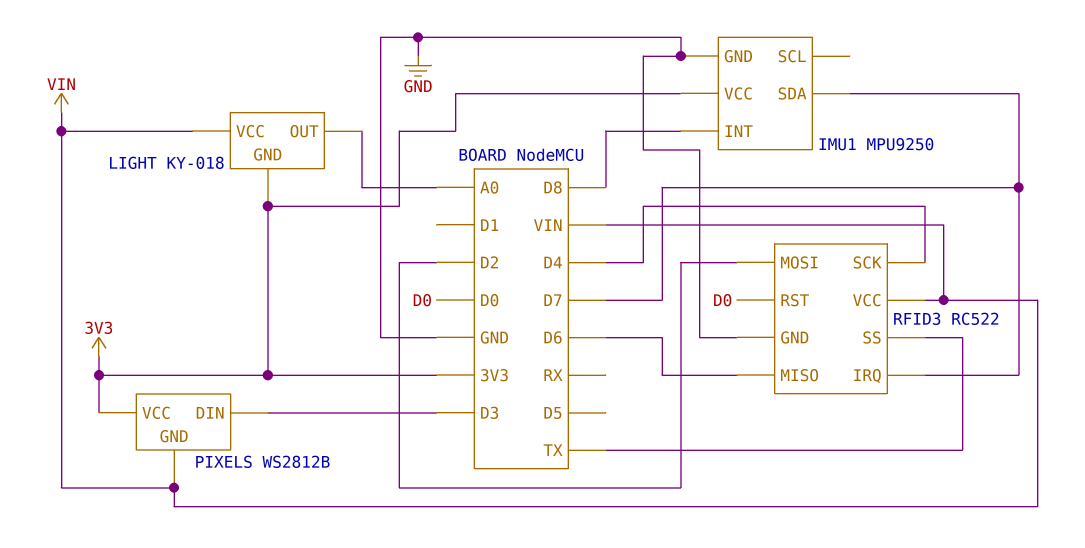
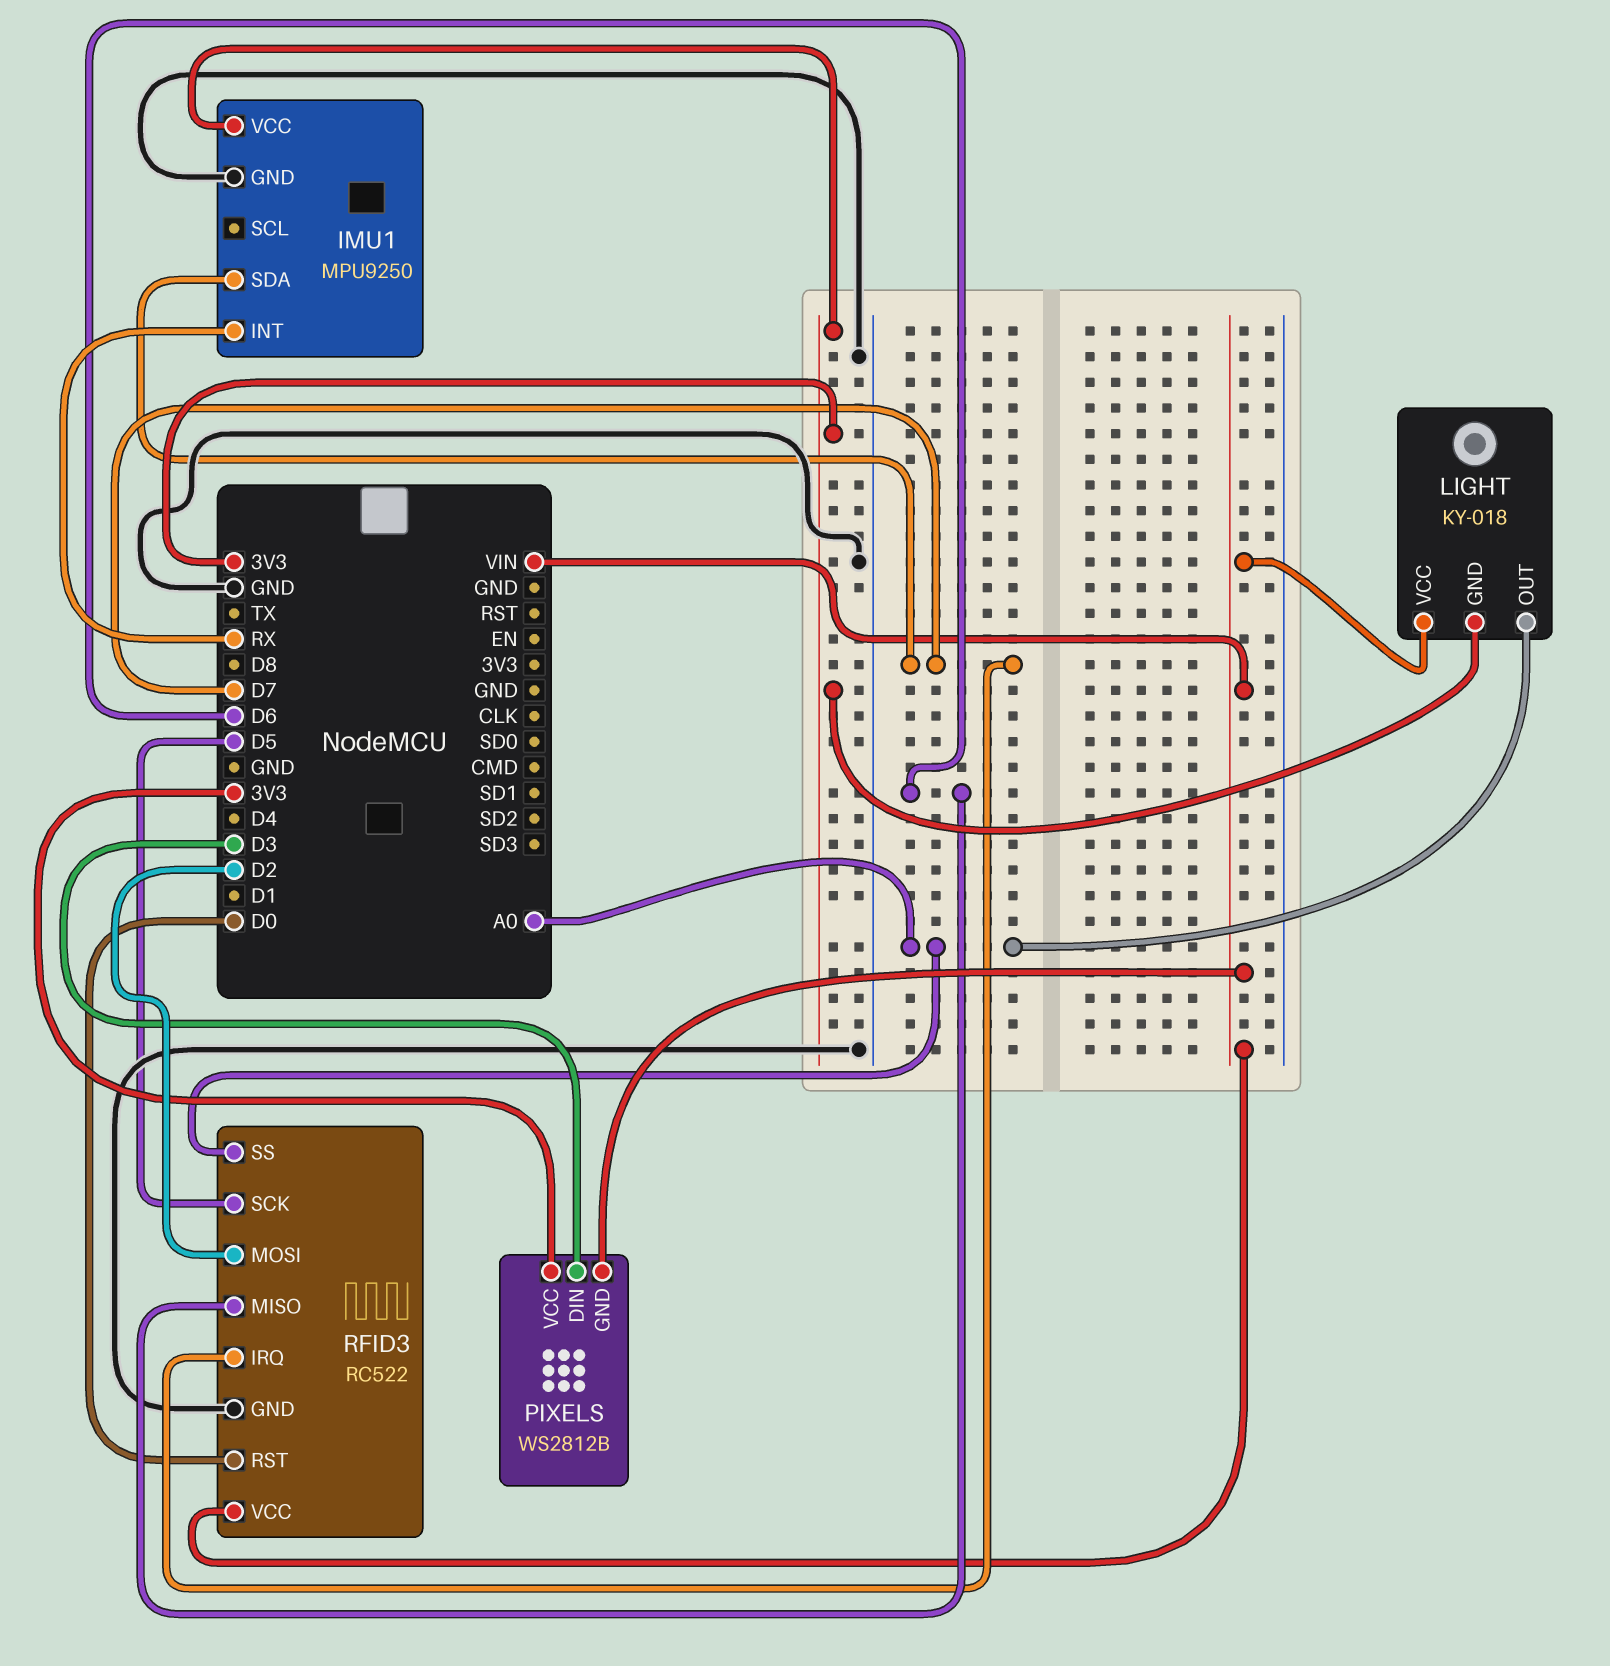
IMU1 pin INT: D8 -> RX
RFID3 pin SCK: D4 -> D5
RFID3 pin SS: TX -> A0

